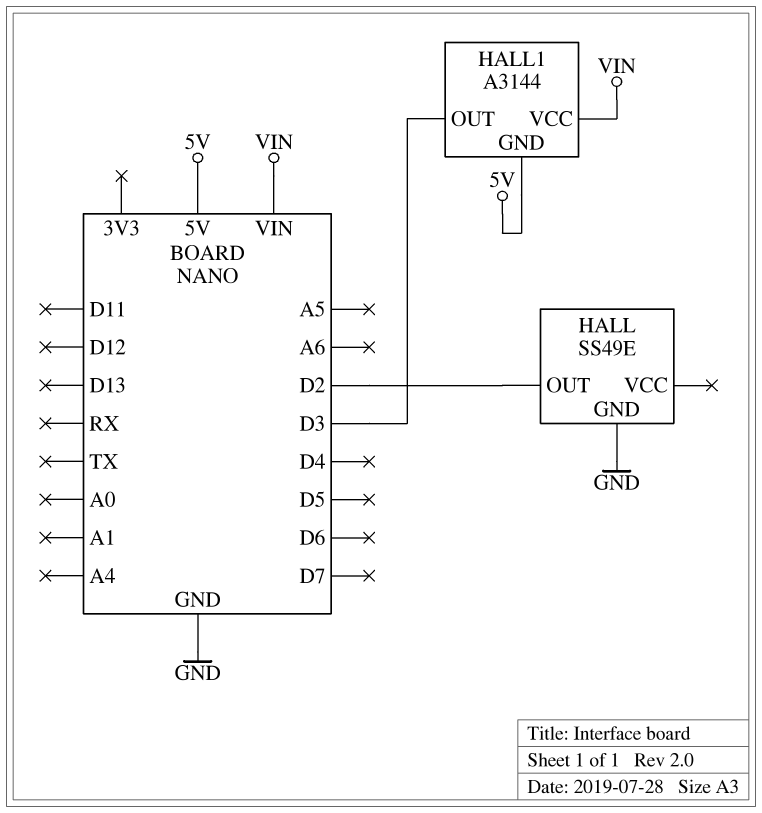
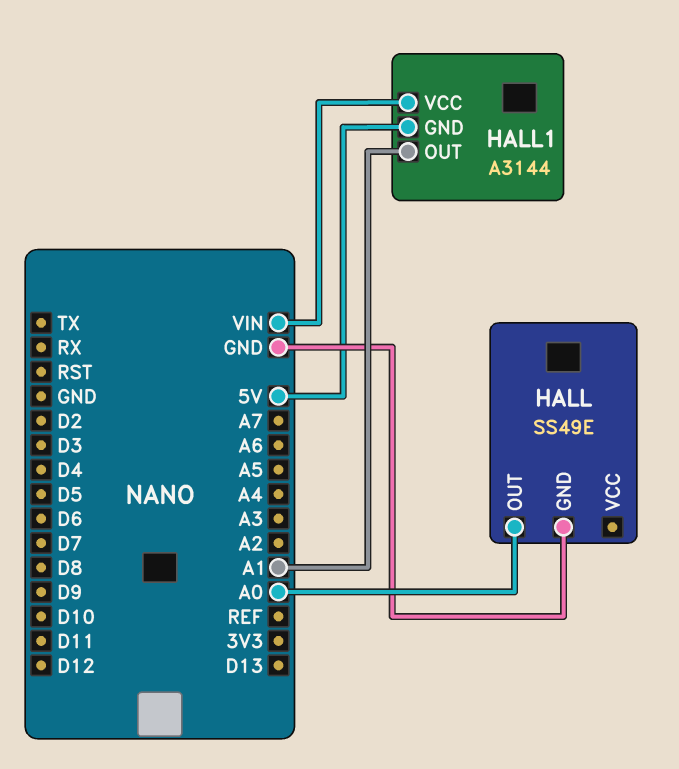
HALL pin OUT: D2 -> A0
HALL1 pin OUT: D3 -> A1

